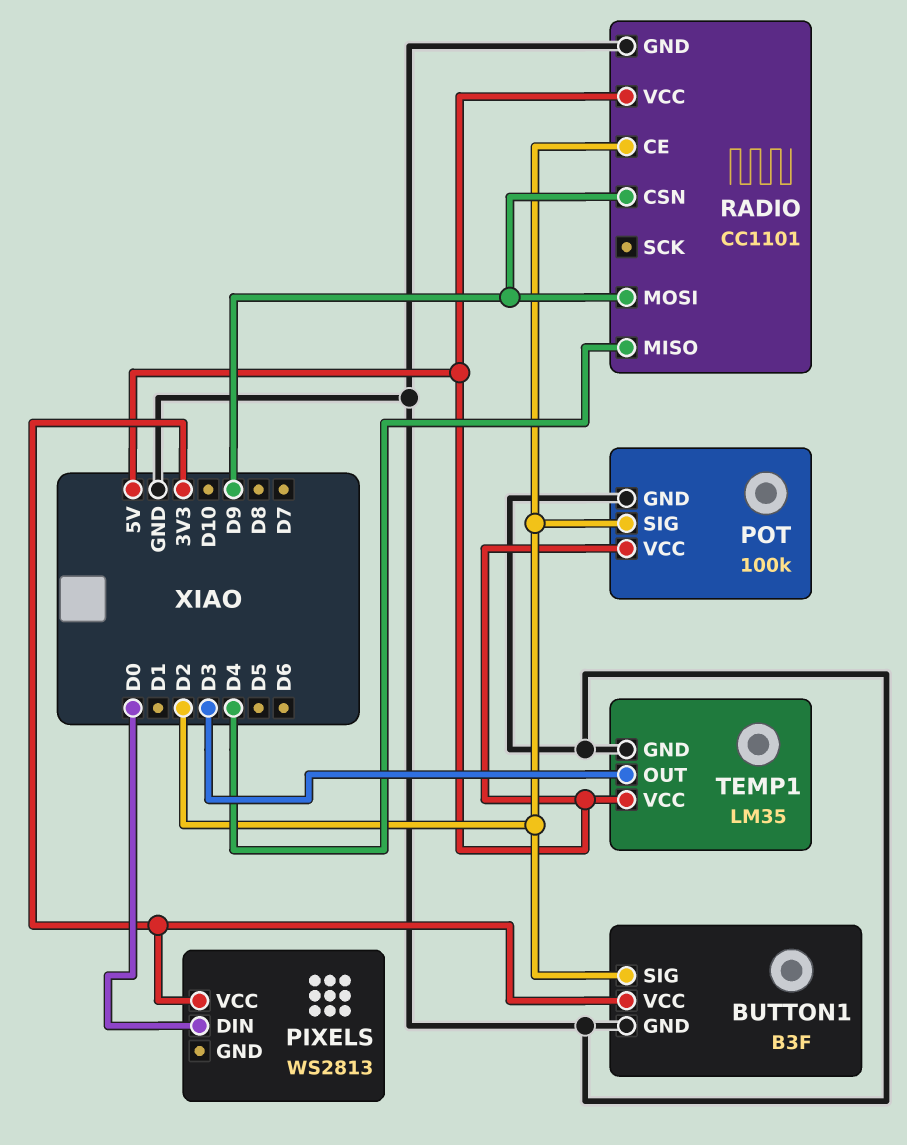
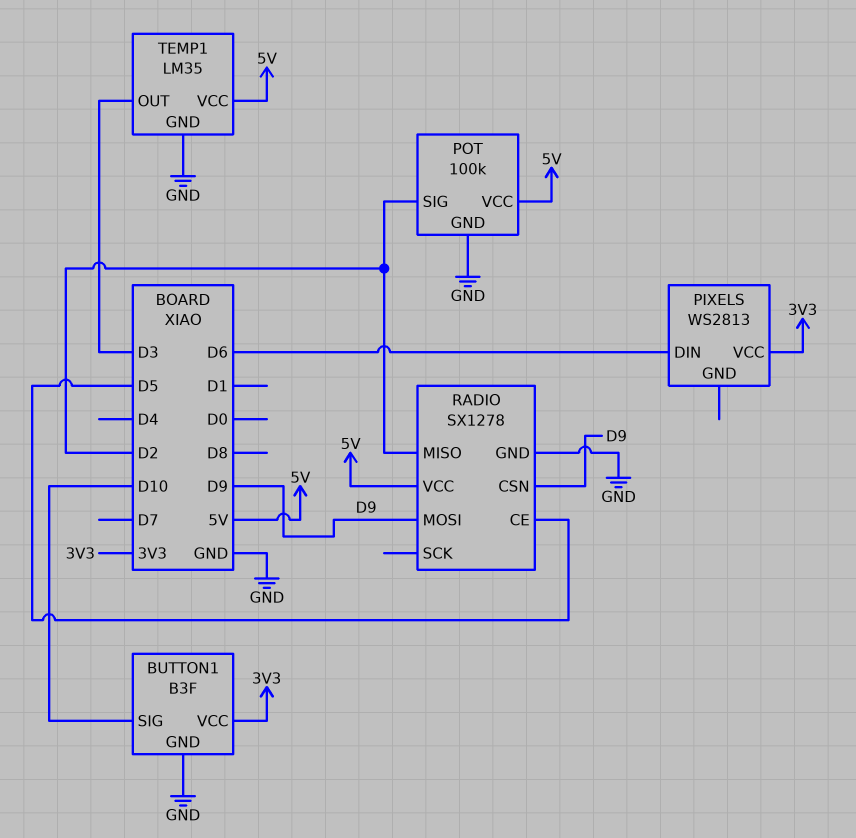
BUTTON1 pin SIG: D2 -> D10
PIXELS pin DIN: D0 -> D6
RADIO: CC1101 -> SX1278
RADIO pin CE: D2 -> D5
RADIO pin MISO: D4 -> D2

